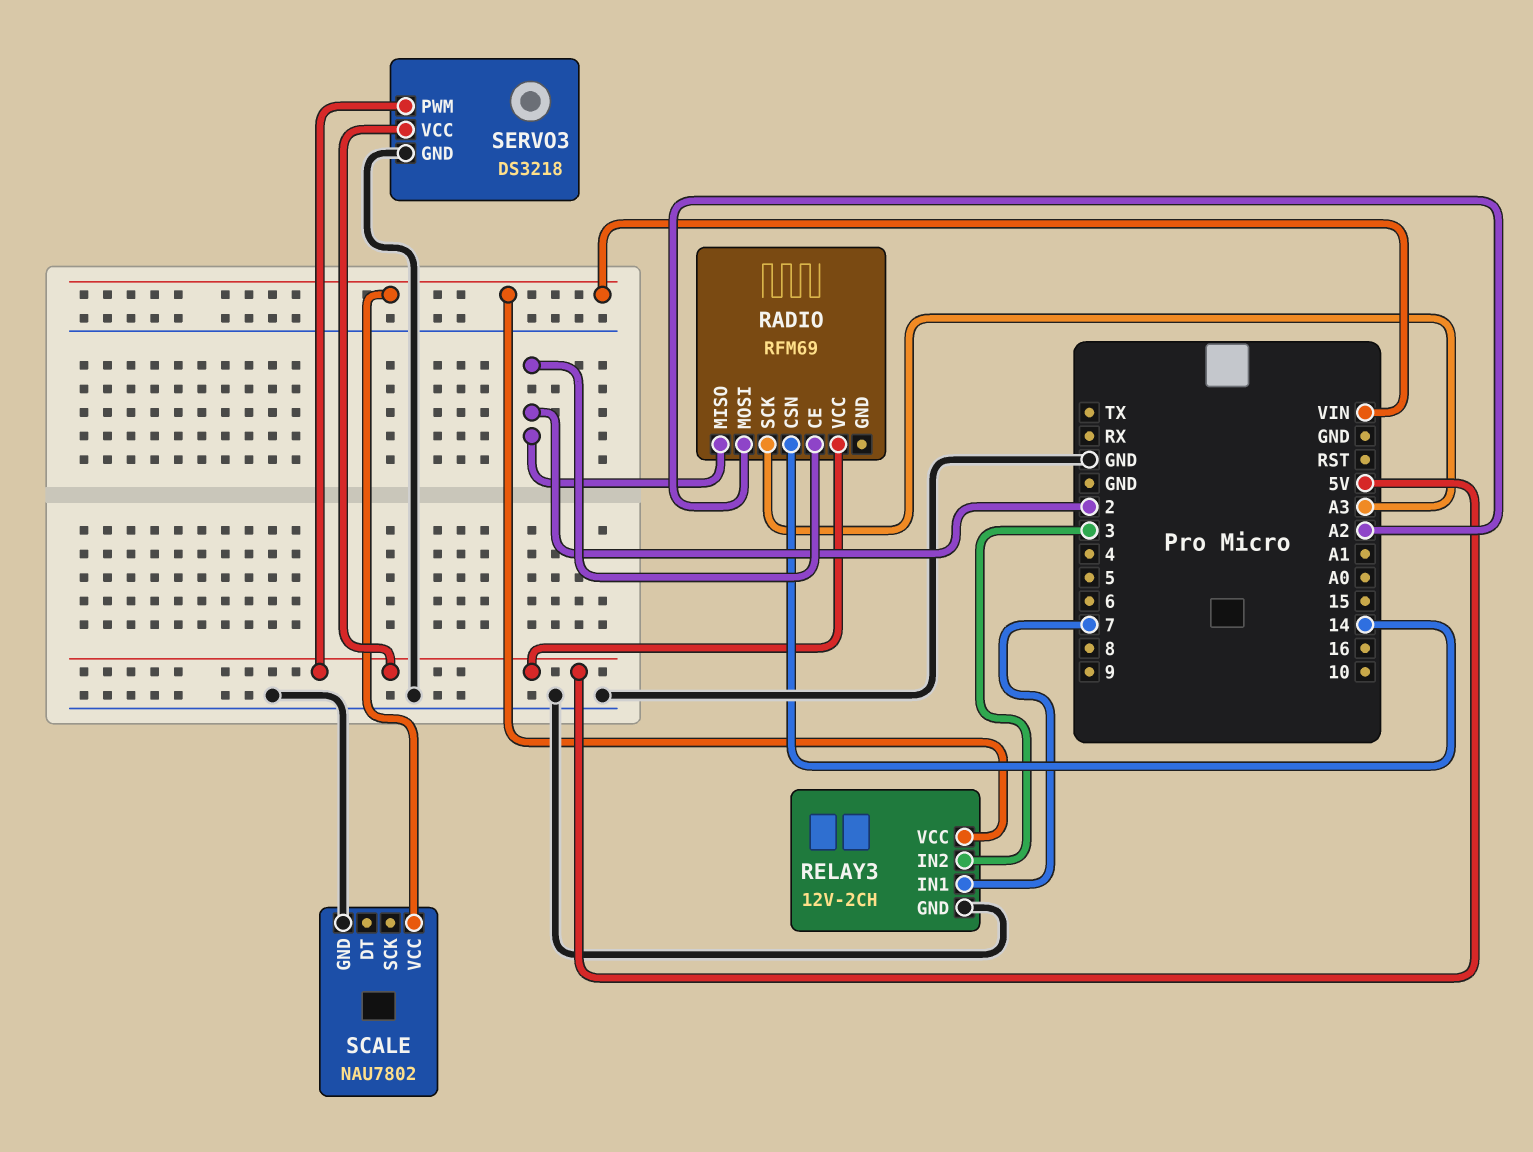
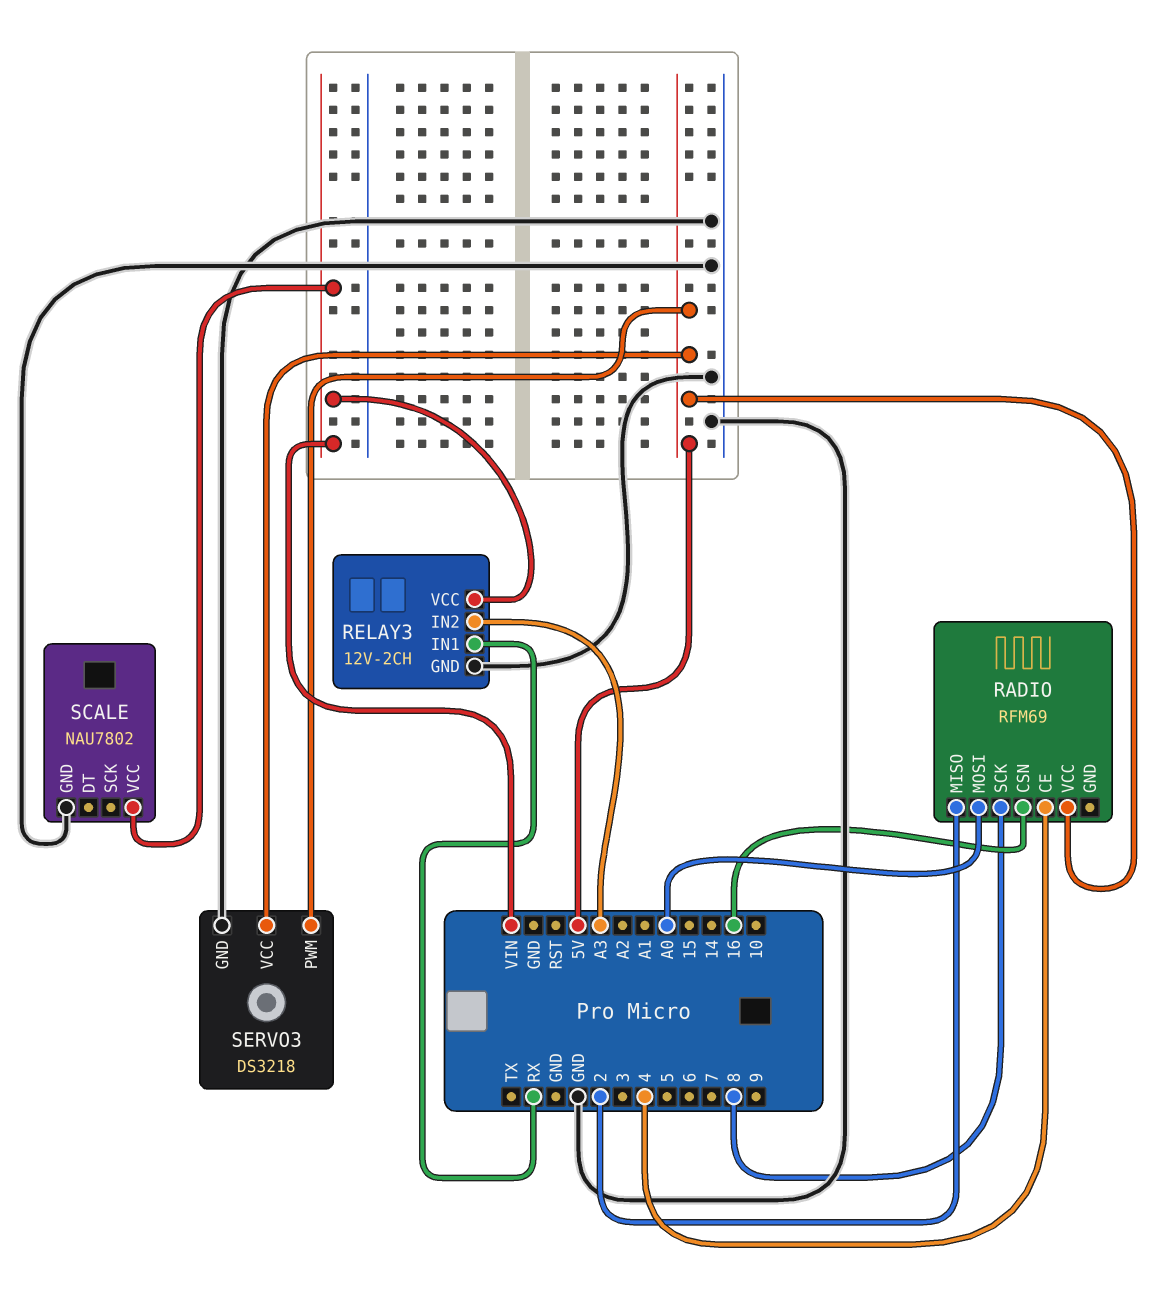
RADIO pin CE: 2 -> 4
RADIO pin CSN: 14 -> 16
RADIO pin MOSI: A2 -> A0
RADIO pin SCK: A3 -> 8
RELAY3 pin IN1: 7 -> RX
RELAY3 pin IN2: 3 -> A3

